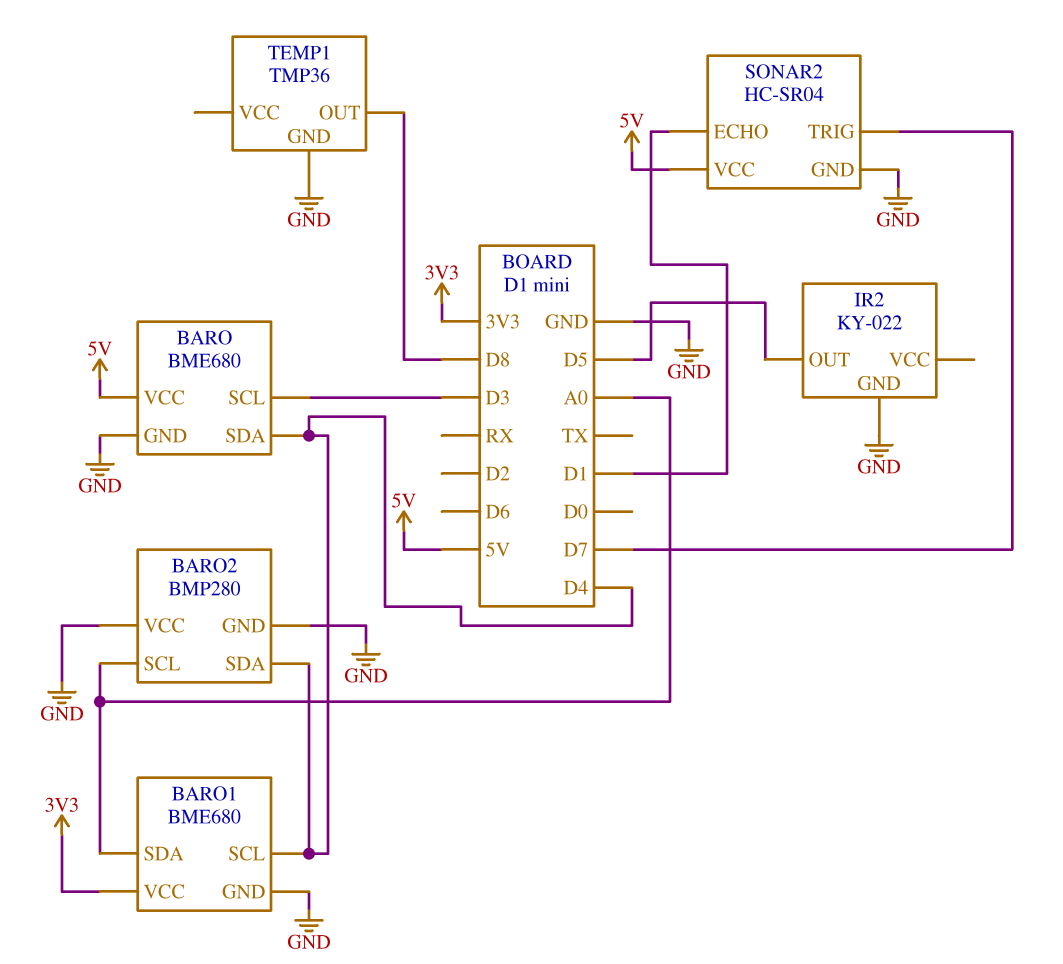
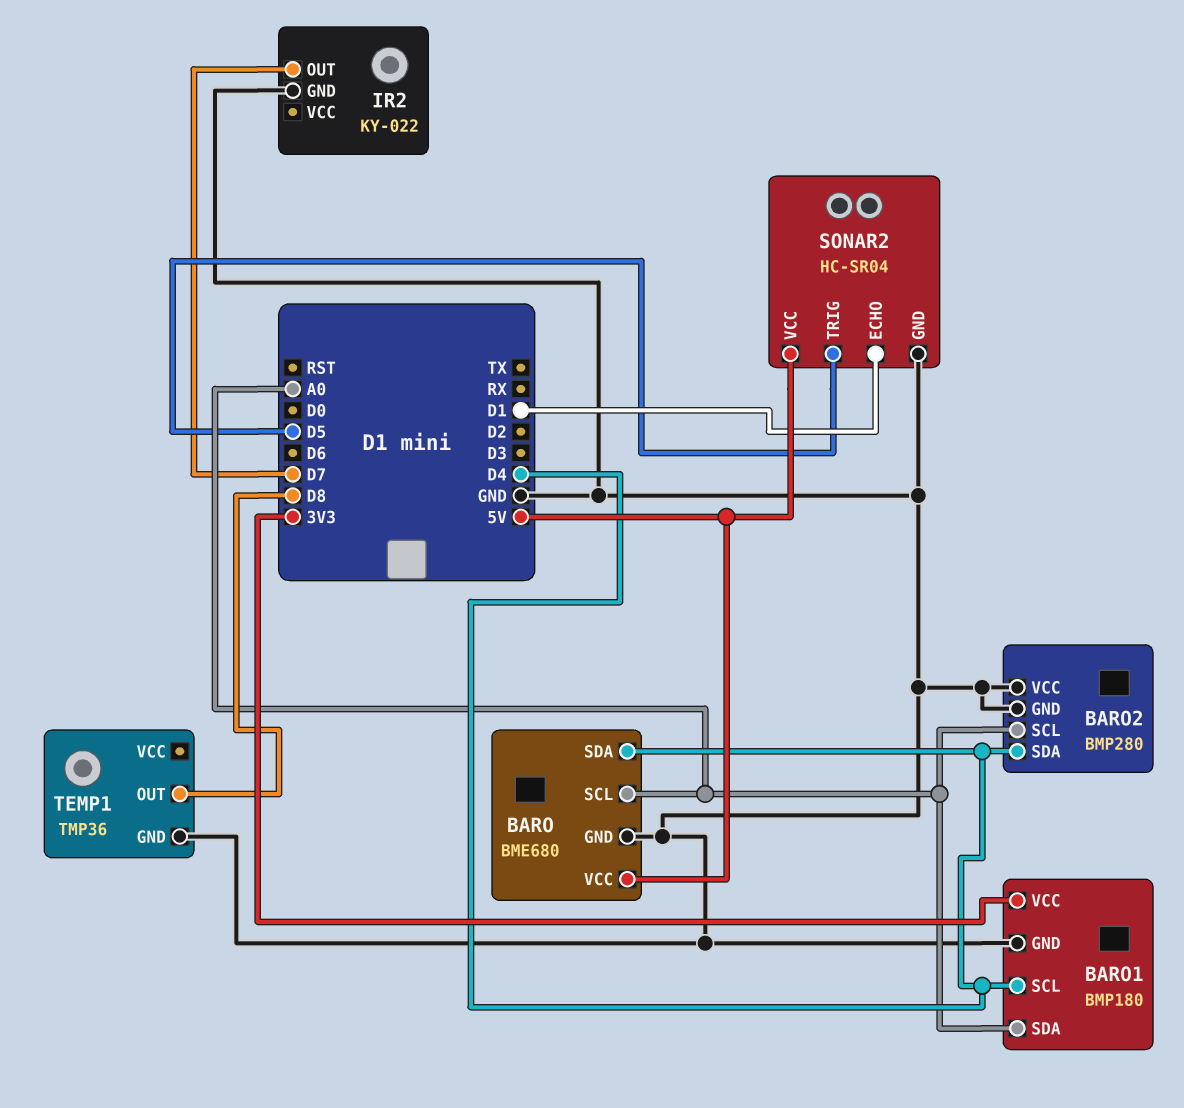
BARO pin SCL: D3 -> A0
BARO1: BME680 -> BMP180
IR2 pin OUT: D5 -> D7
SONAR2 pin TRIG: D7 -> D5

